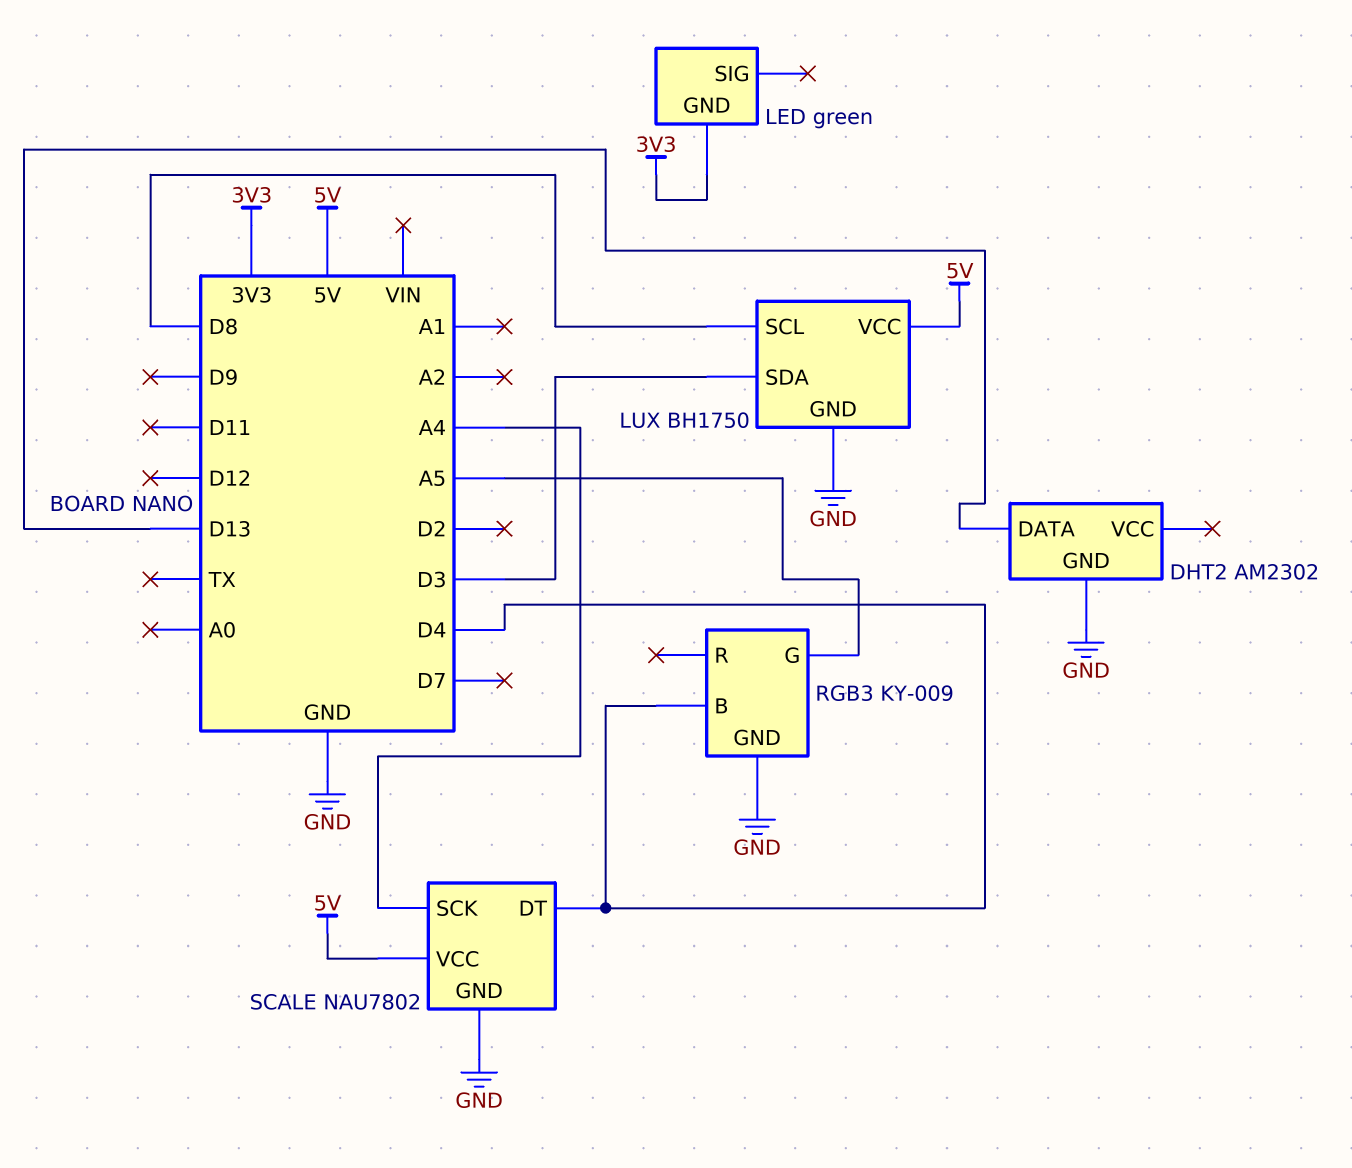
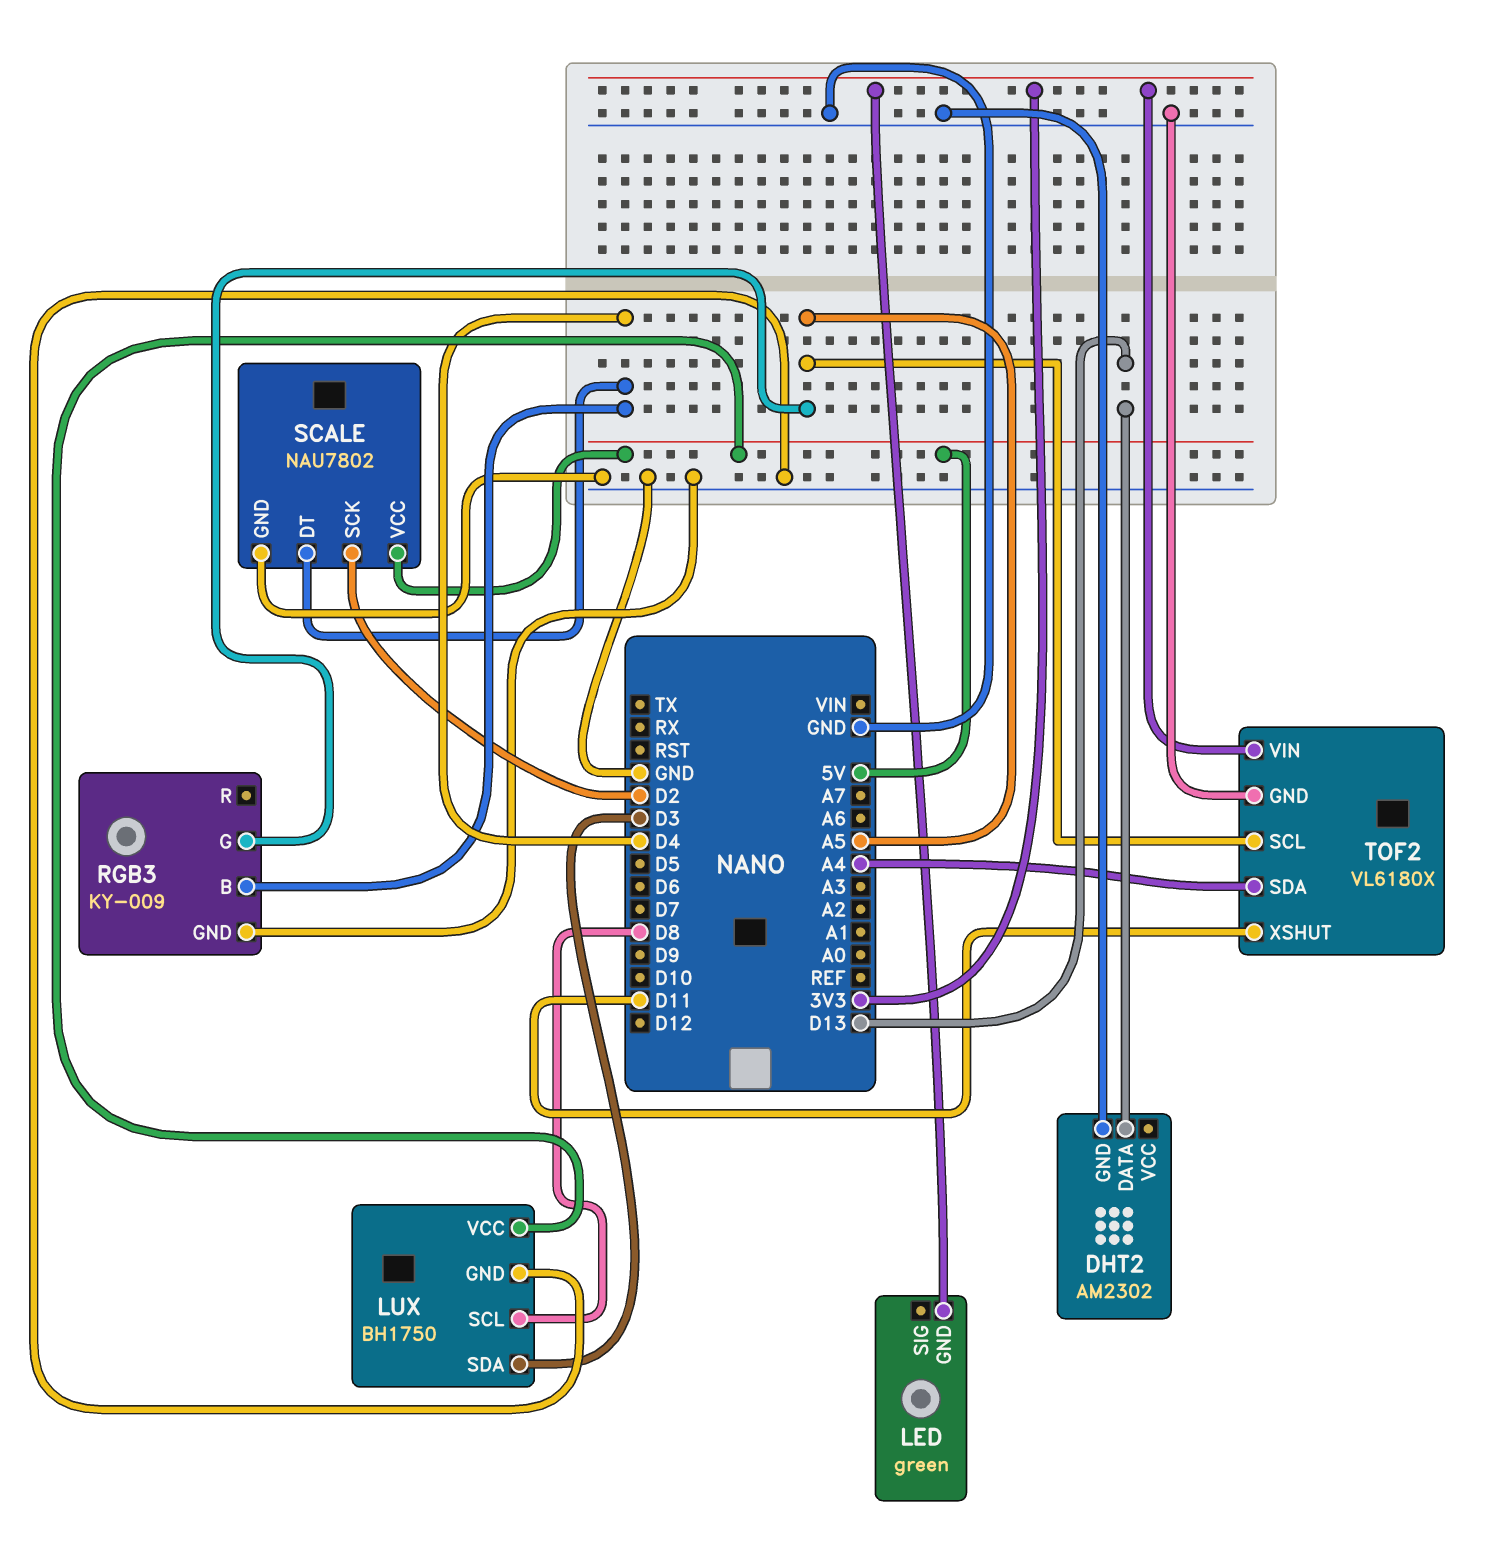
SCALE pin SCK: A4 -> D2
TOF2: none -> VL6180X
TOF2 pin GND: none -> GND
TOF2 pin SCL: none -> A5
TOF2 pin SDA: none -> A4
TOF2 pin VIN: none -> 3V3
TOF2 pin XSHUT: none -> D11

